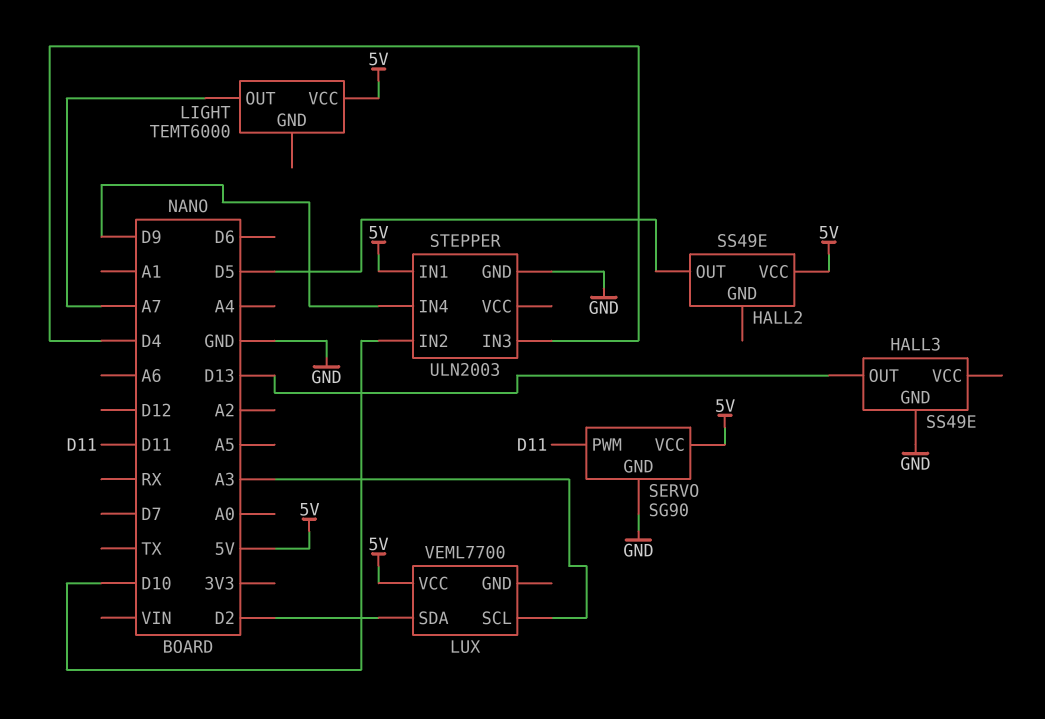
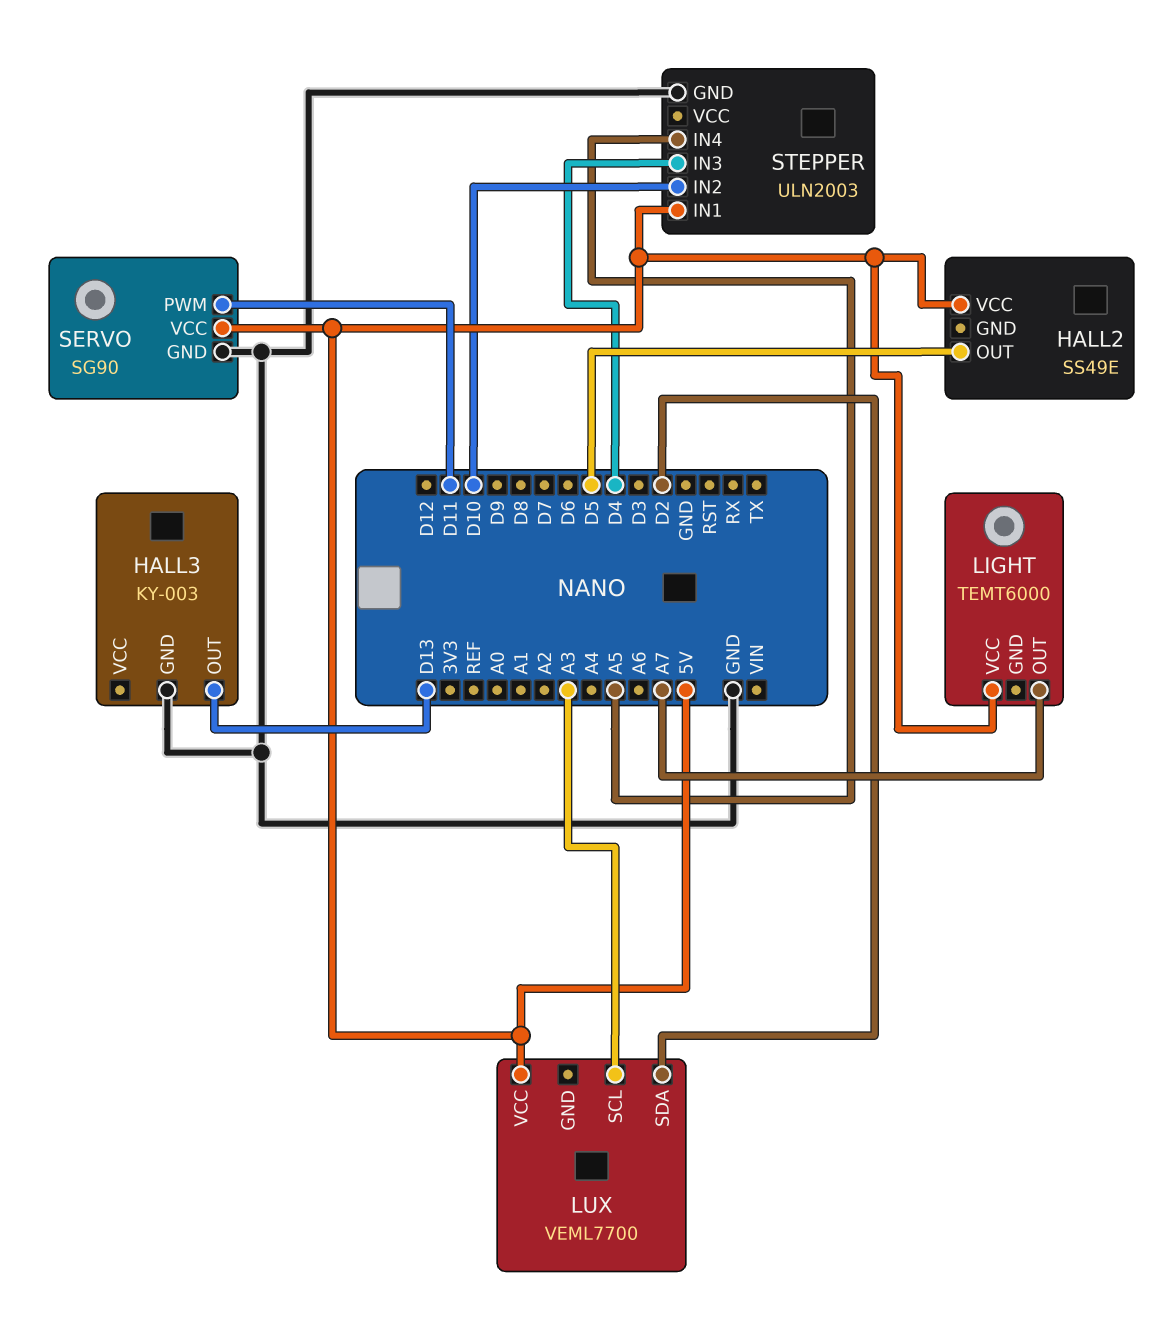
HALL3: SS49E -> KY-003
STEPPER pin IN4: D9 -> A5

